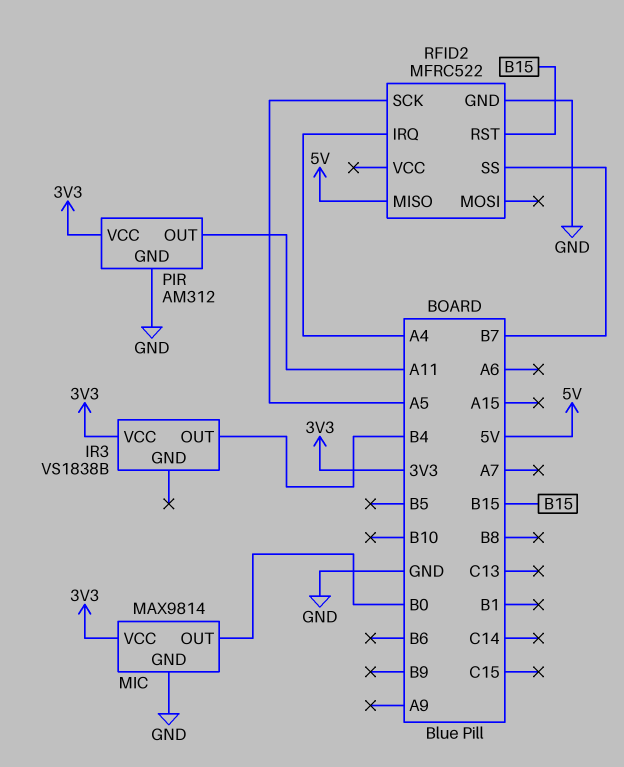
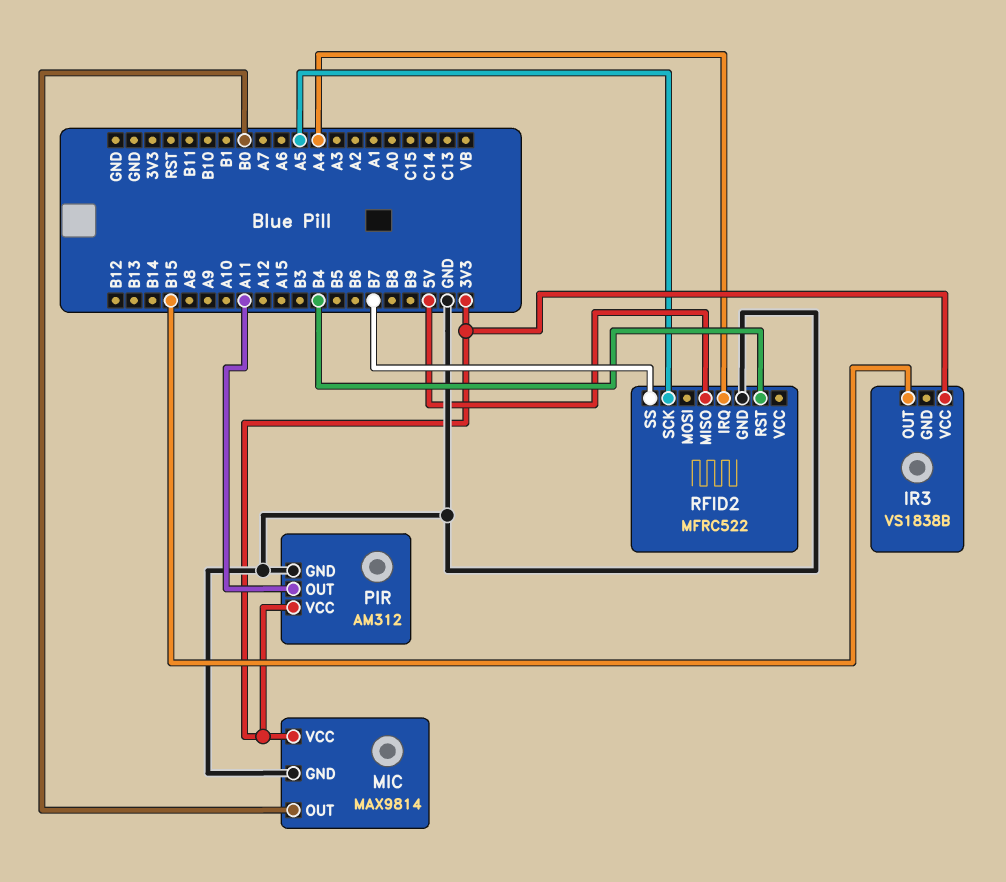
IR3 pin OUT: B4 -> B15
RFID2 pin RST: B15 -> B4

